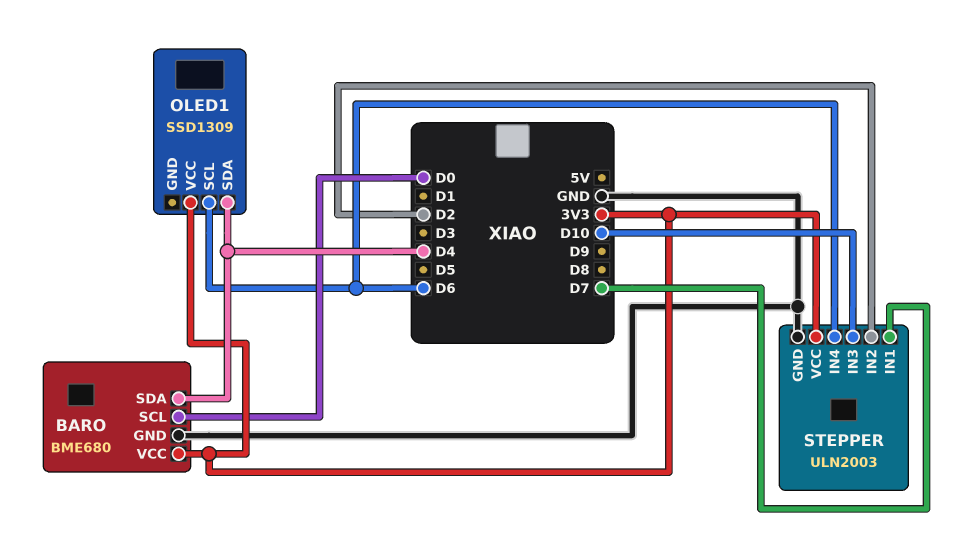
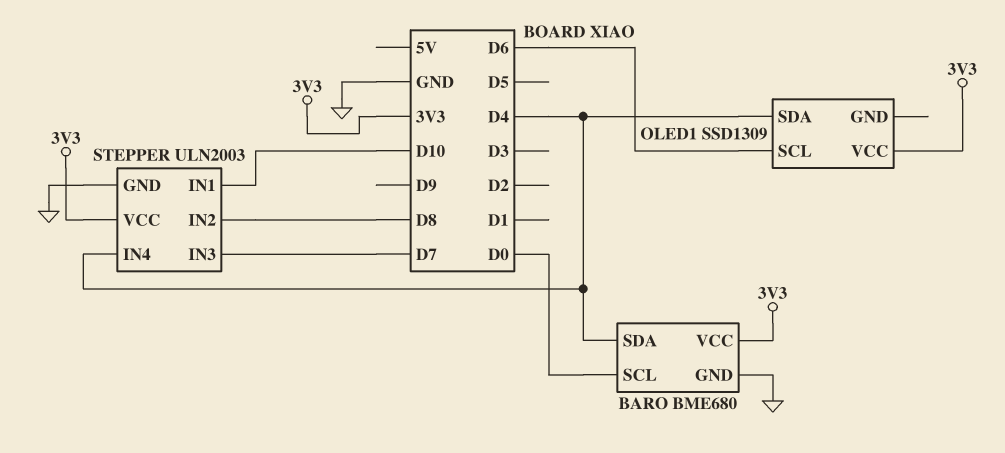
STEPPER pin IN1: D7 -> D10
STEPPER pin IN2: D2 -> D8
STEPPER pin IN3: D10 -> D7
STEPPER pin IN4: D6 -> D4

